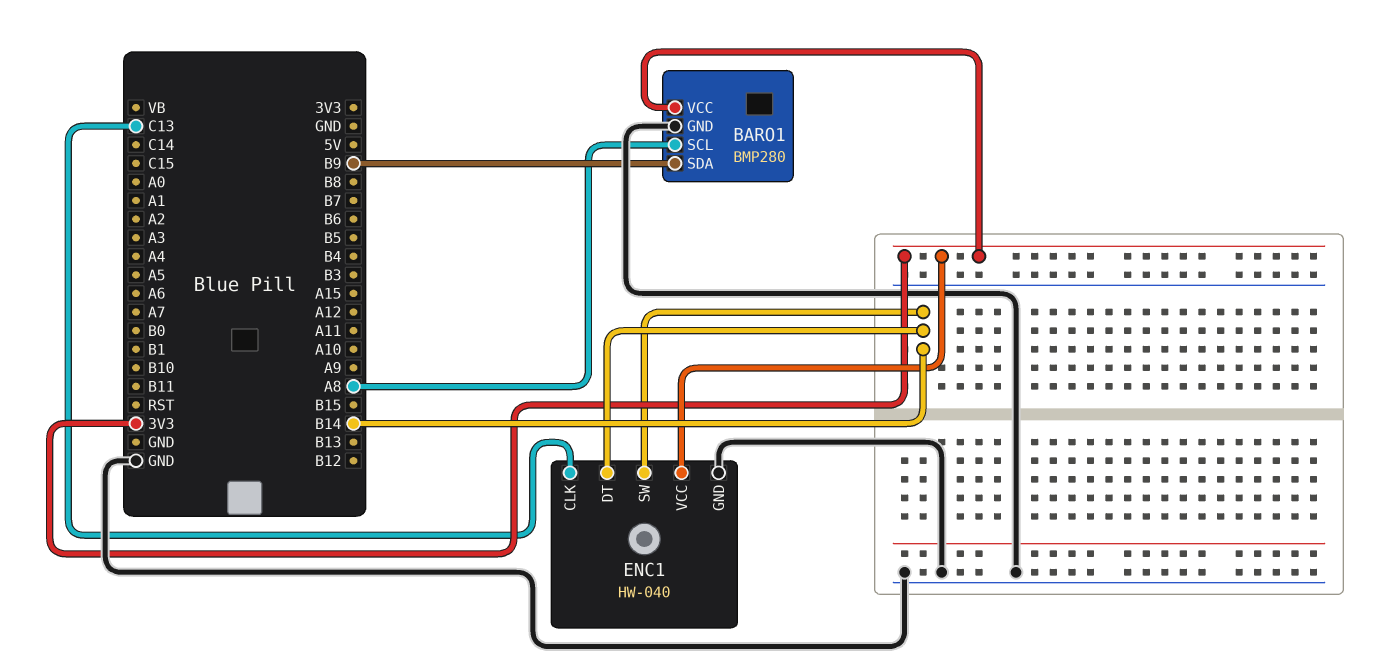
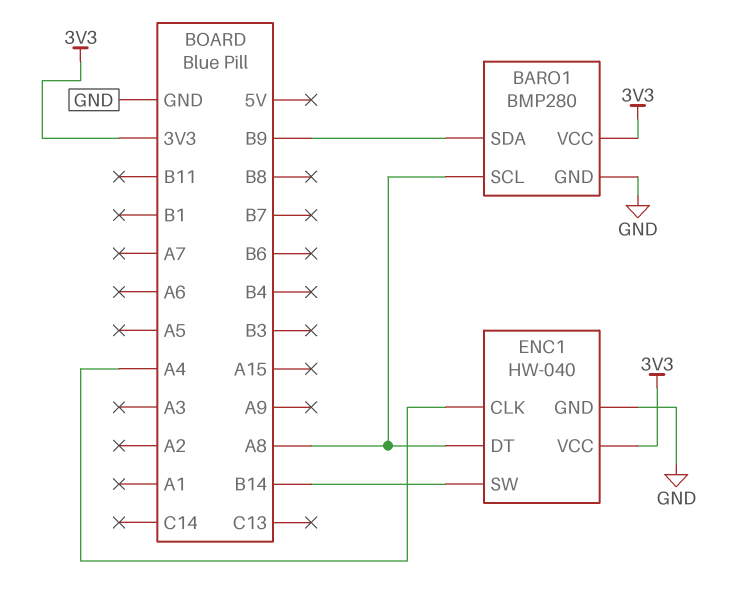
ENC1 pin CLK: C13 -> A4
ENC1 pin DT: B14 -> A8

